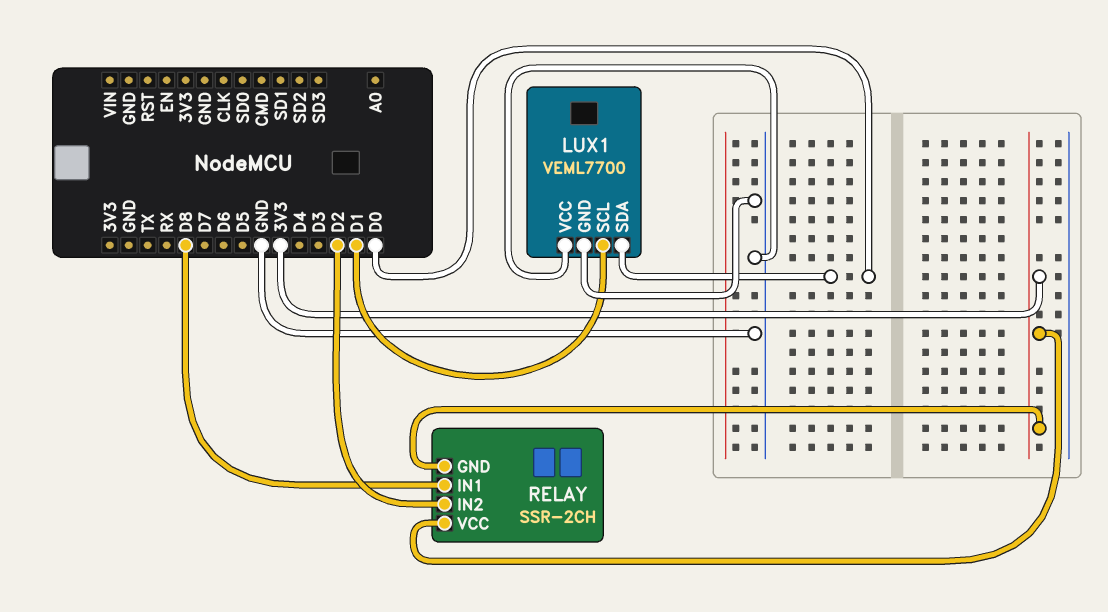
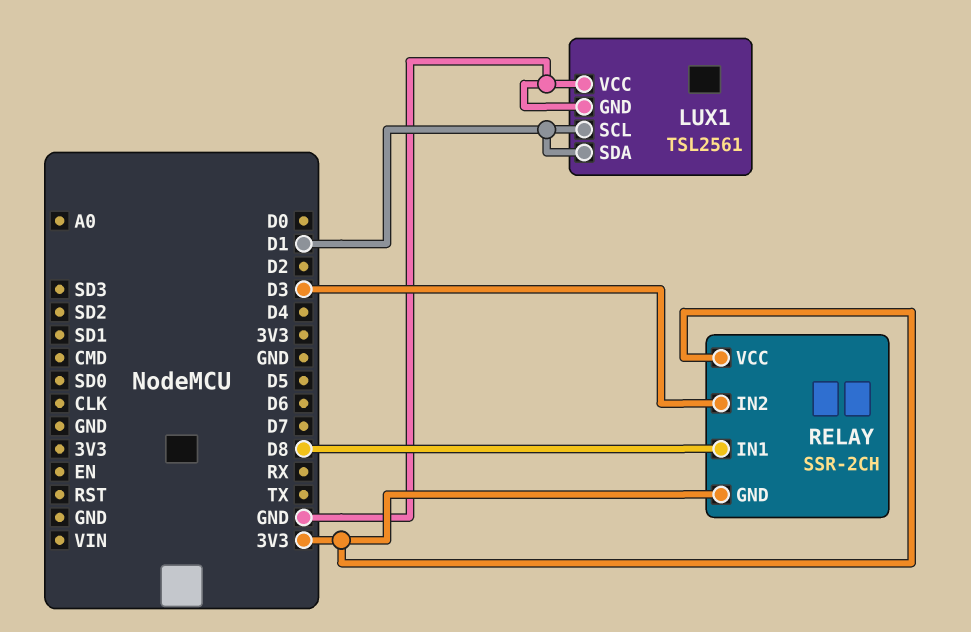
LUX1: VEML7700 -> TSL2561
LUX1 pin SDA: D0 -> D1
RELAY pin IN2: D2 -> D3

